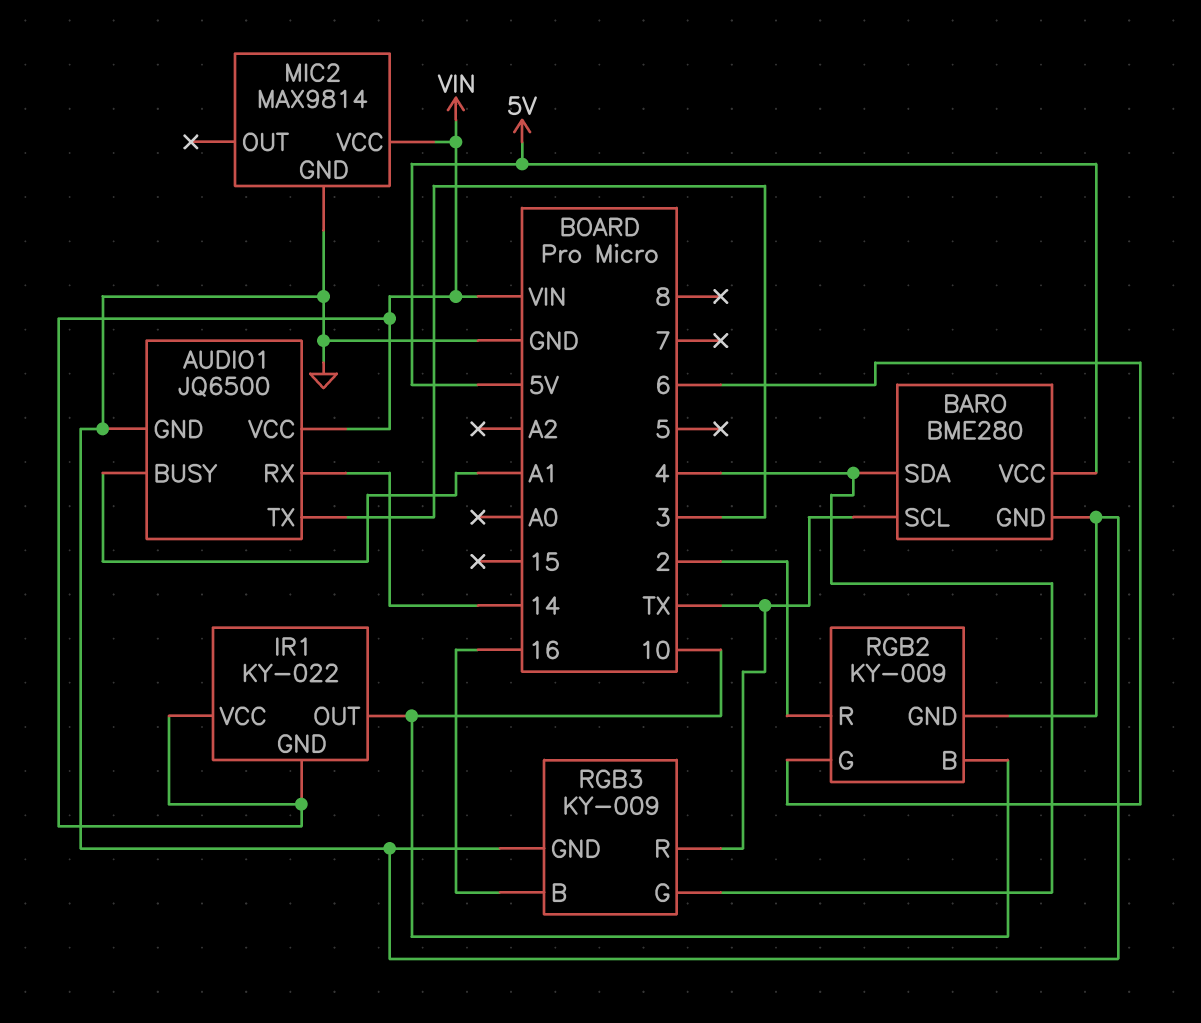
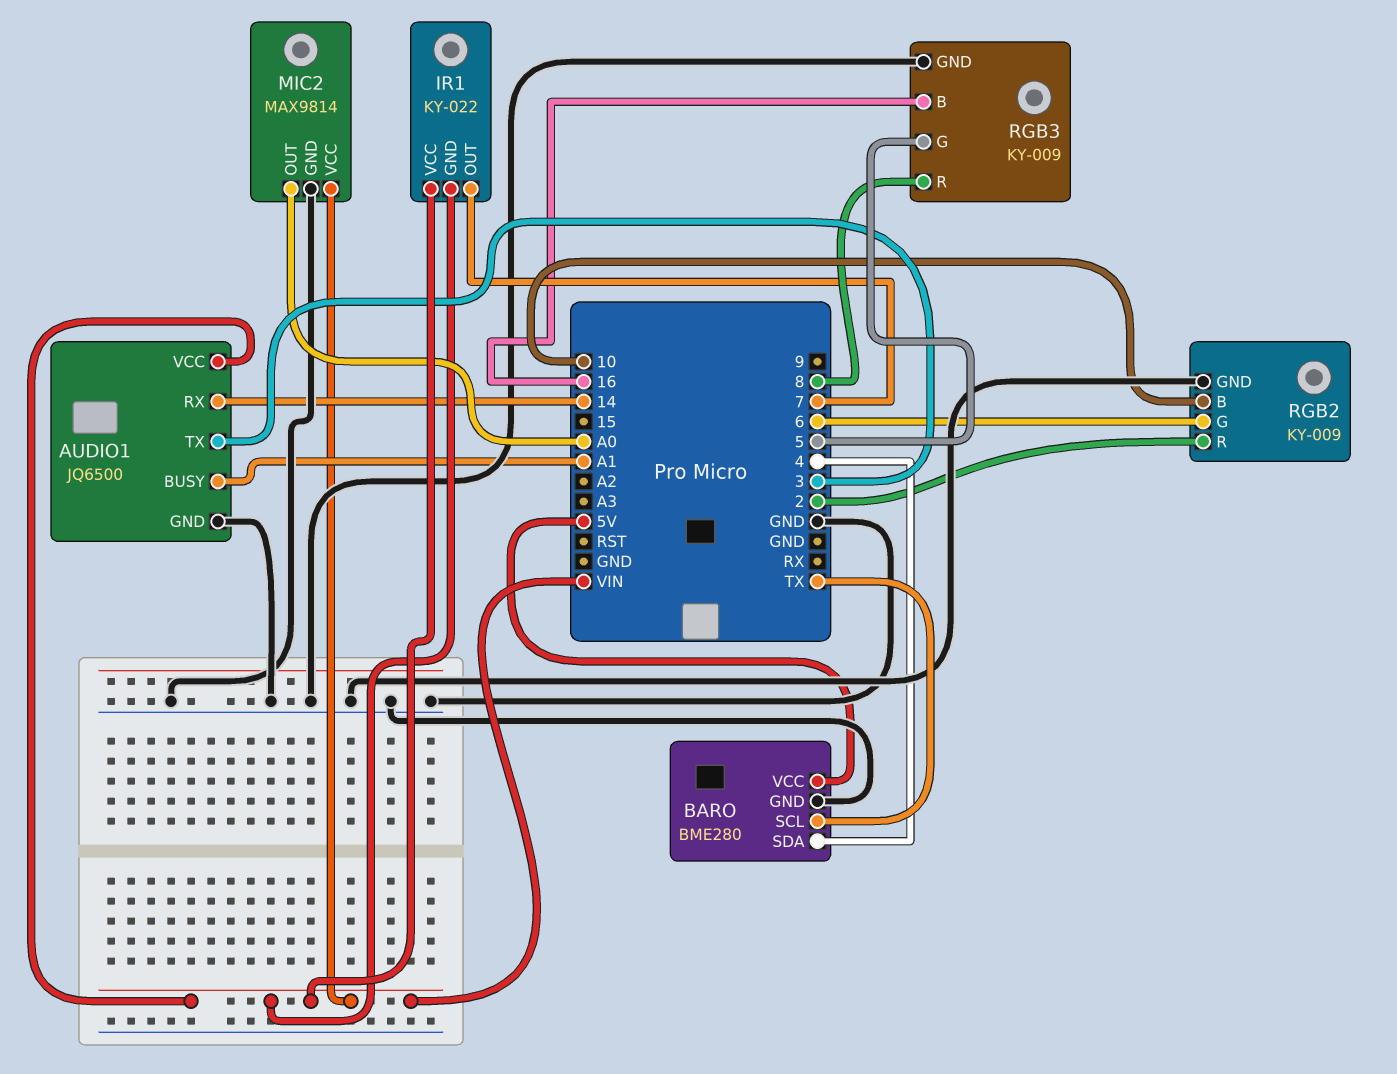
IR1 pin OUT: 10 -> 7
MIC2 pin OUT: none -> A0
RGB3 pin G: 4 -> 5
RGB3 pin R: TX -> 8

